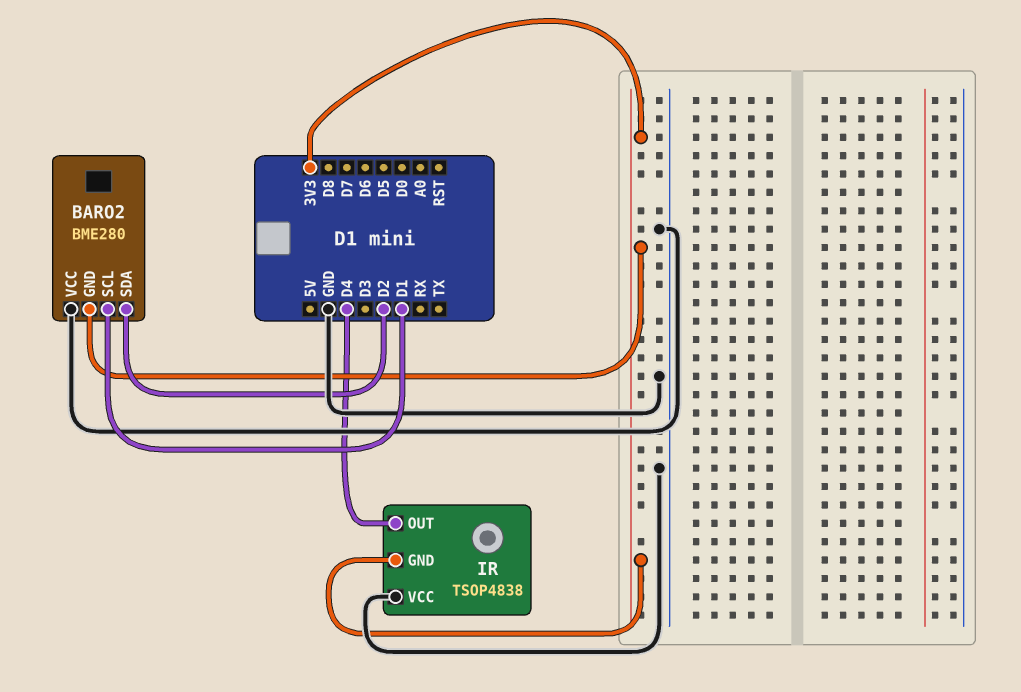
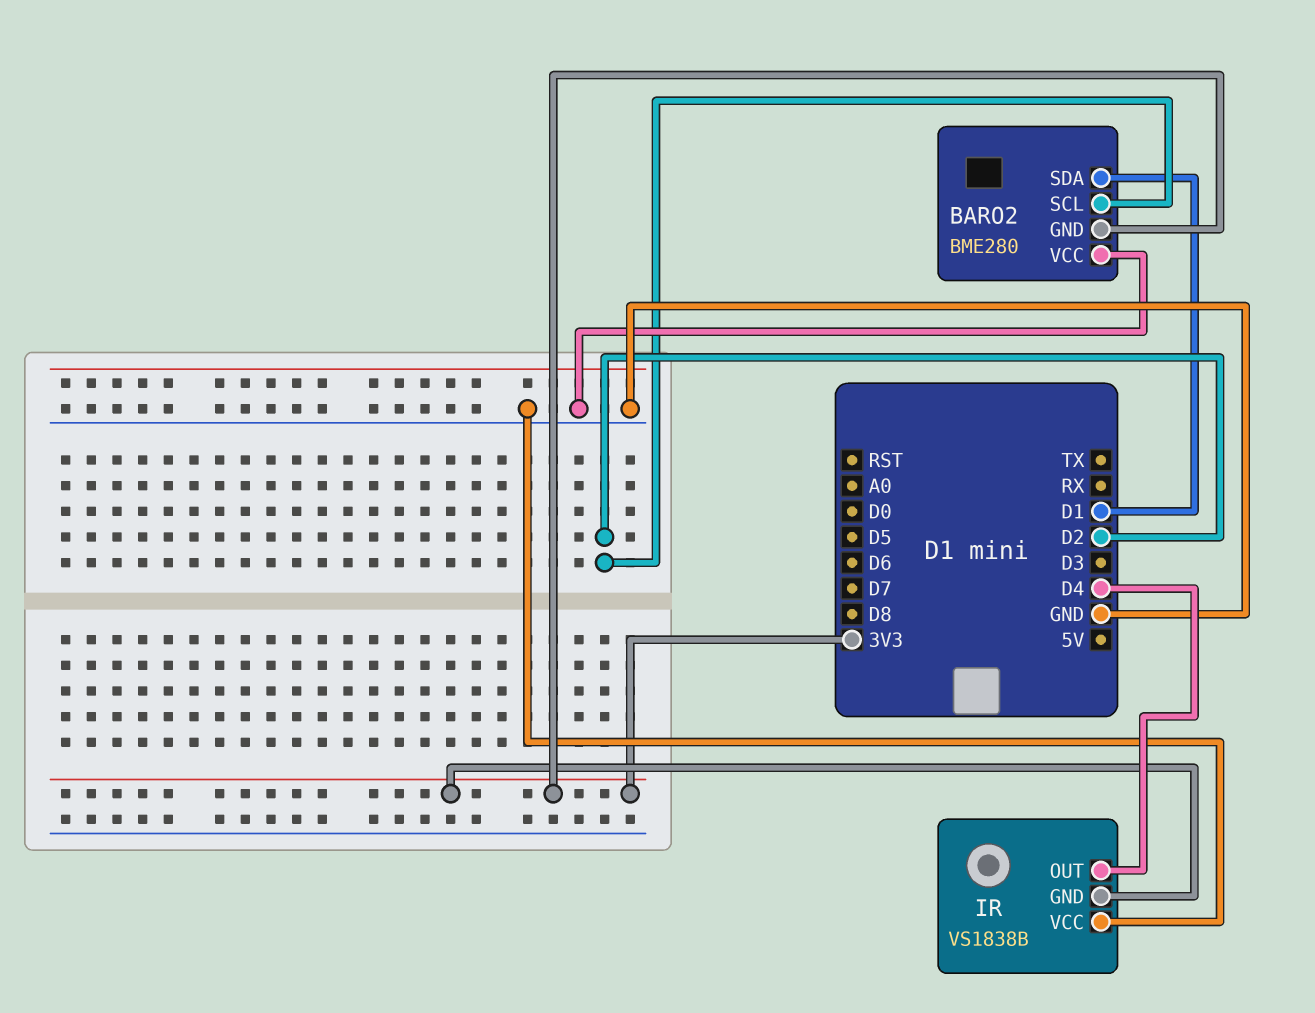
BARO2 pin SCL: D1 -> D2
BARO2 pin SDA: D2 -> D1
IR: TSOP4838 -> VS1838B

